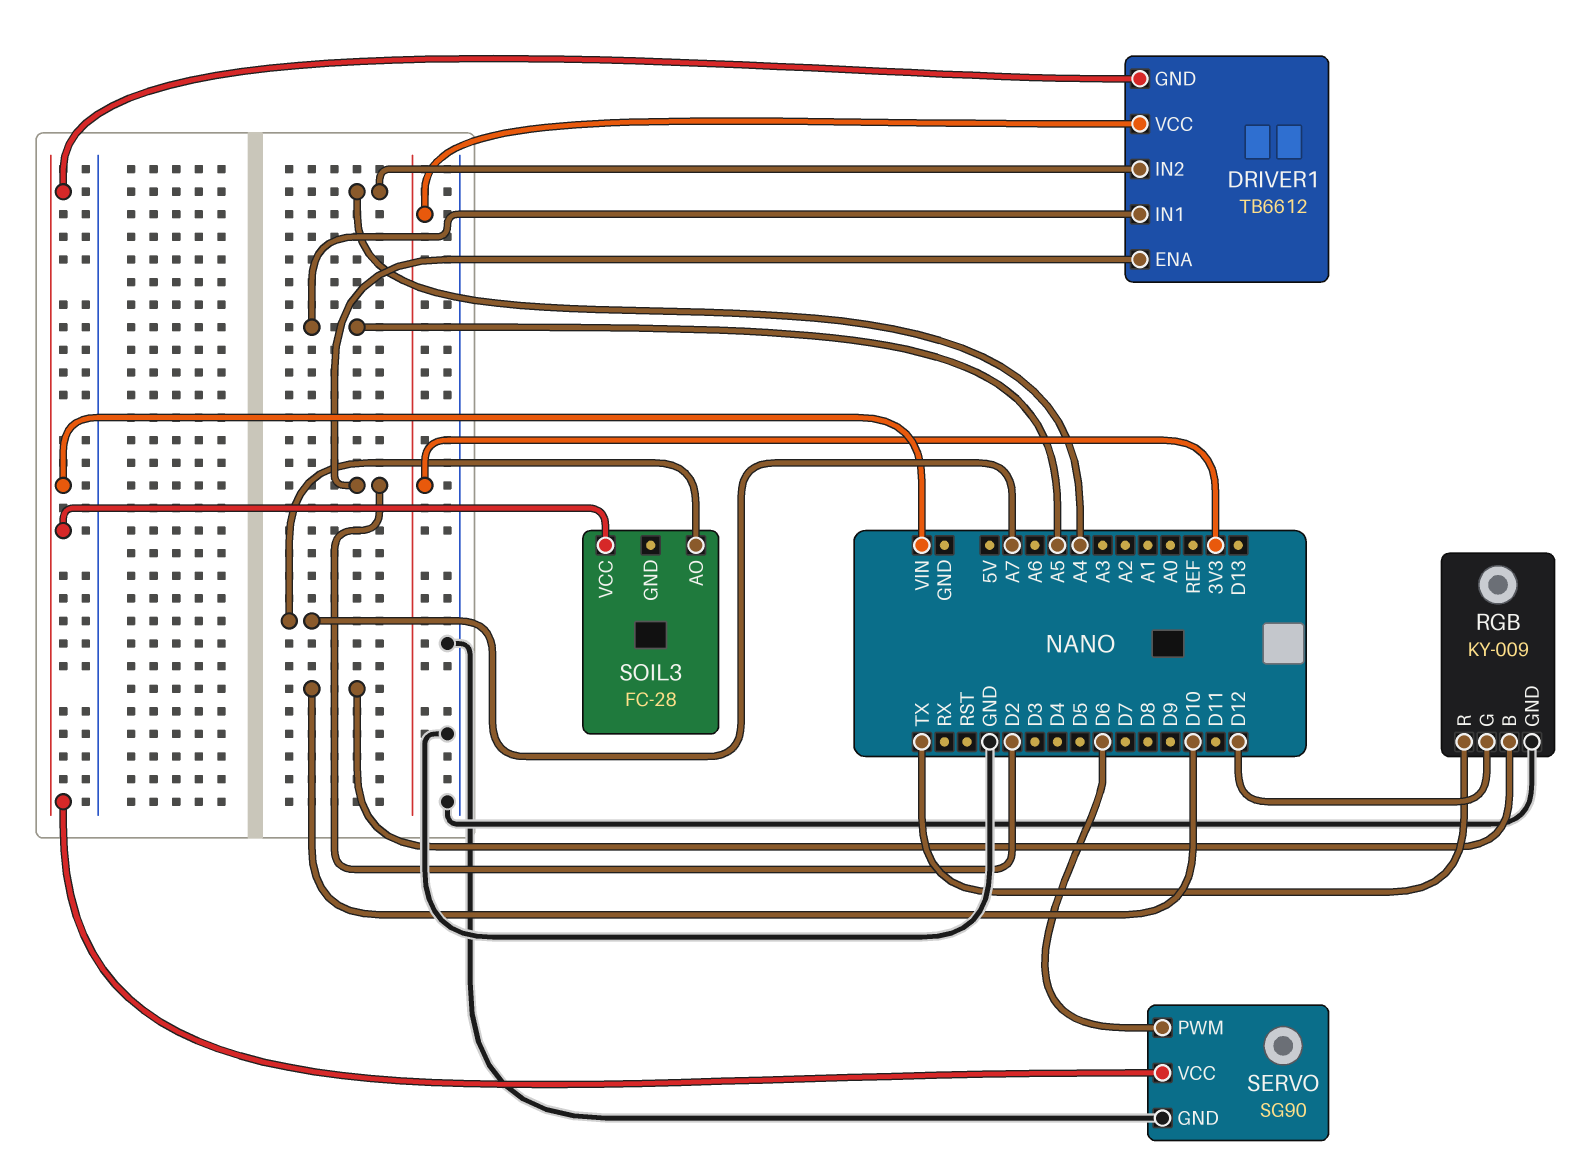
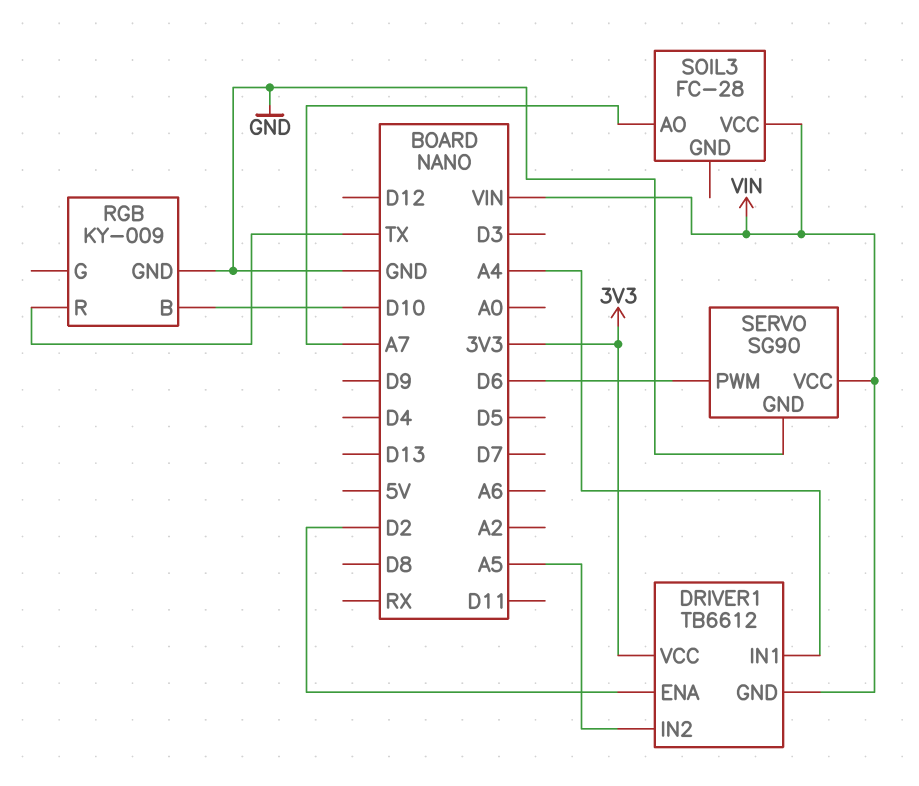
DRIVER1 pin IN1: A5 -> A4
DRIVER1 pin IN2: A4 -> A5
RGB pin G: D12 -> none

